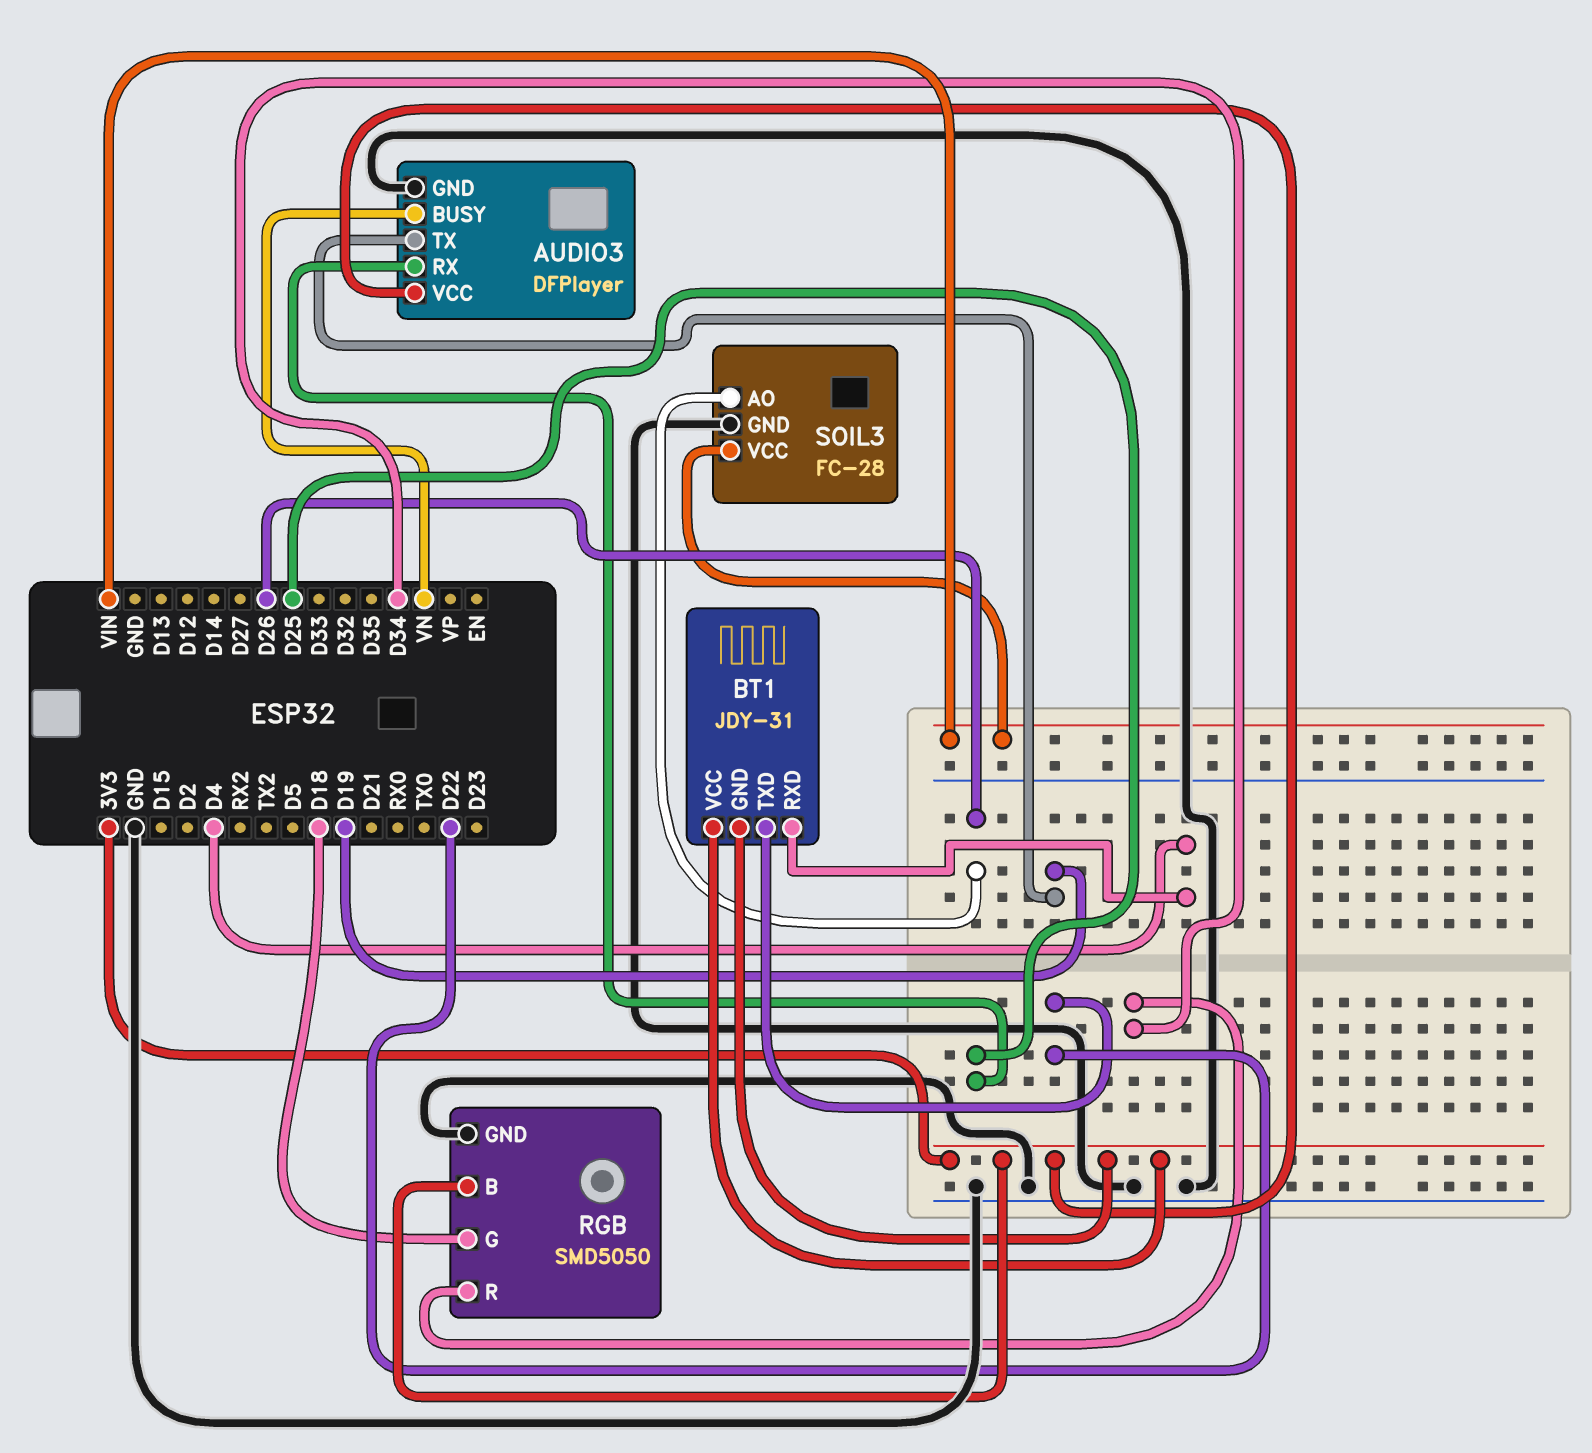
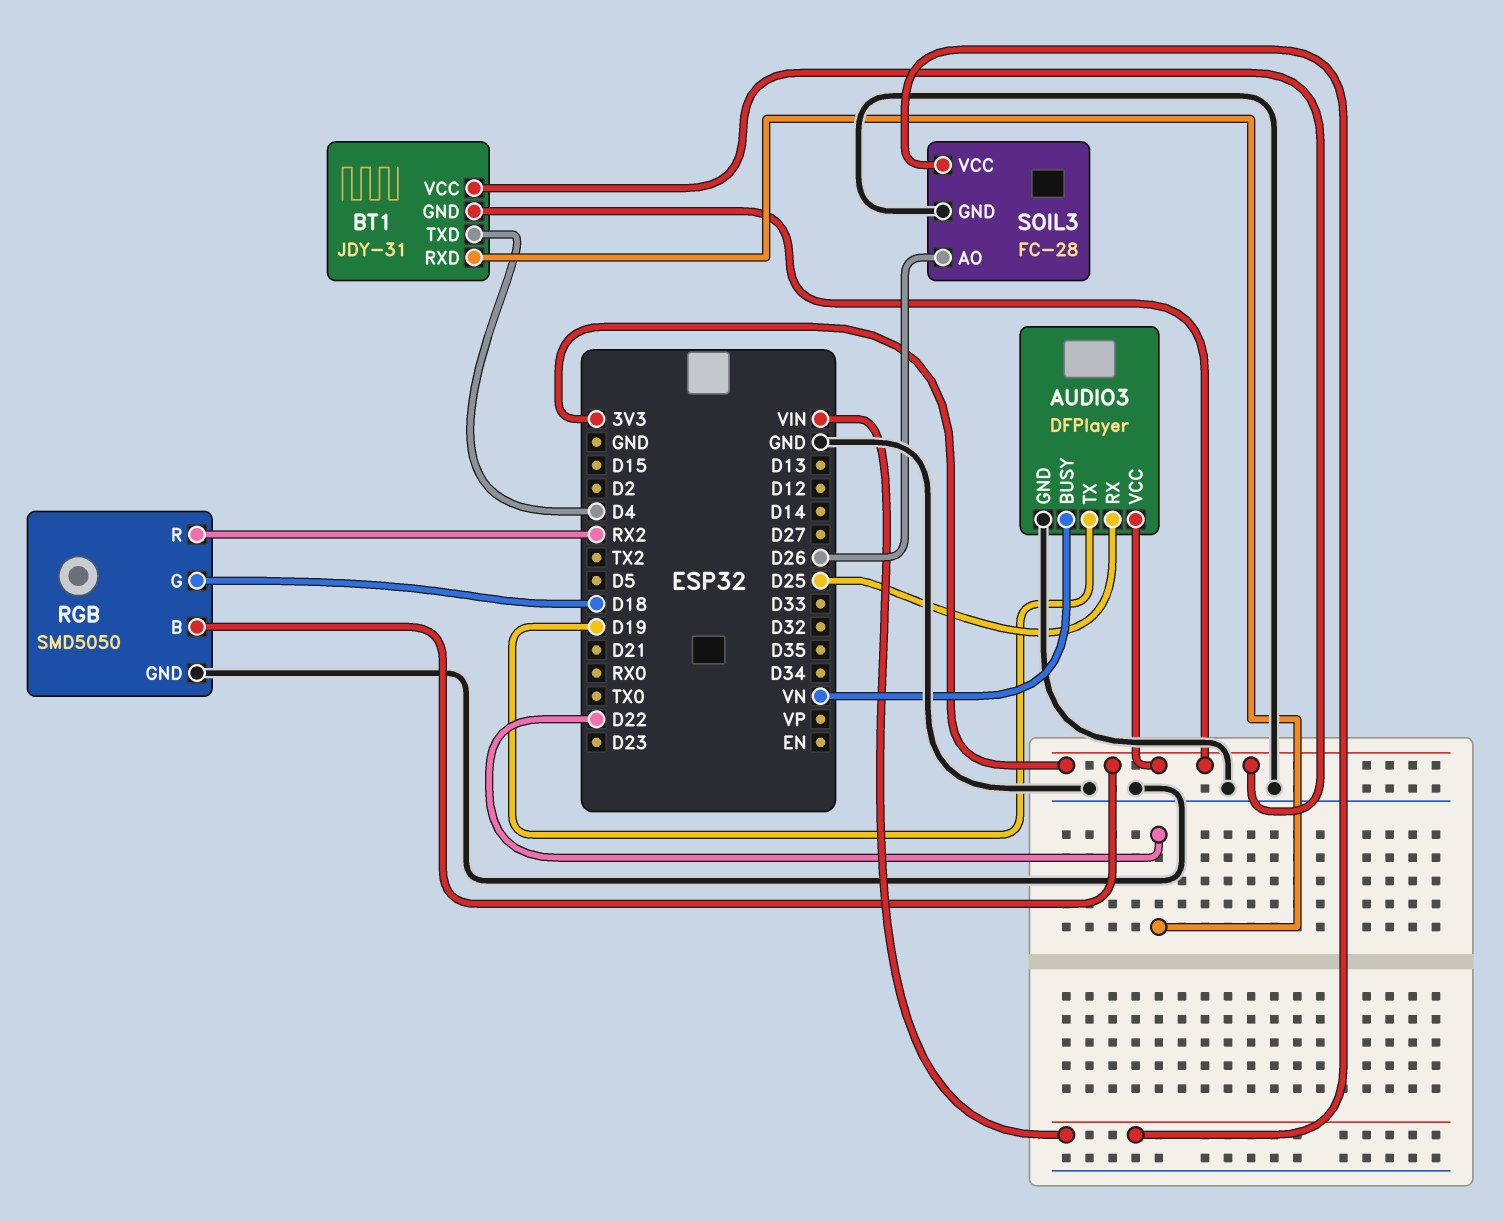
BT1 pin RXD: D4 -> D22
BT1 pin TXD: D22 -> D4
RGB pin R: D34 -> RX2

